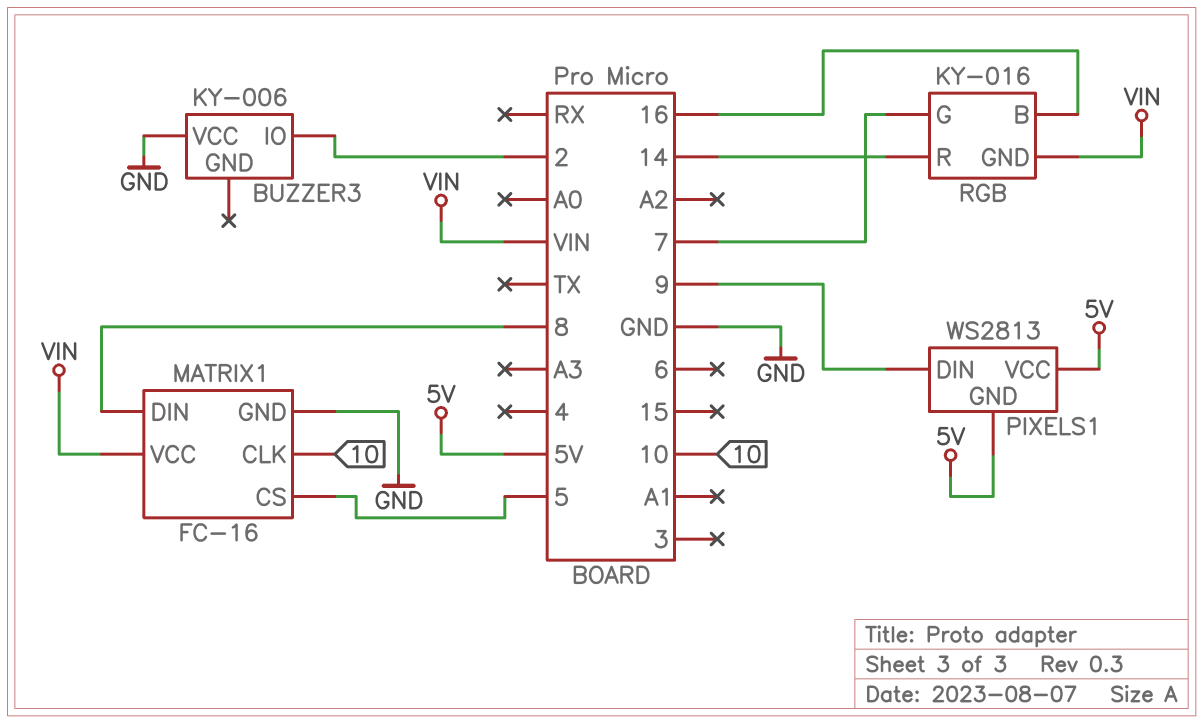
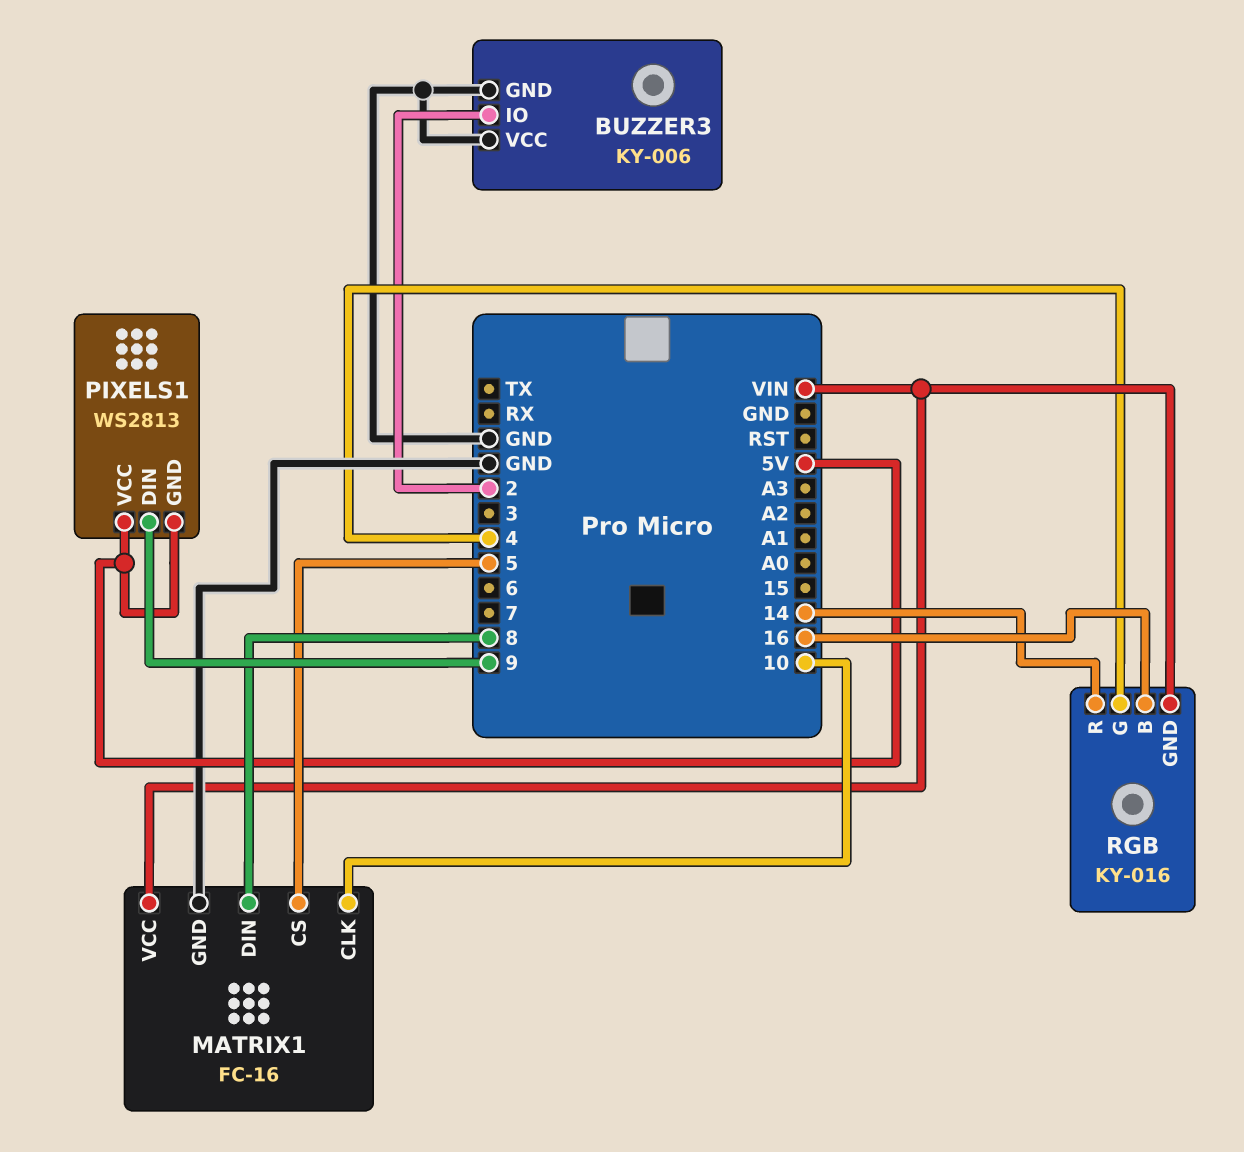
BUZZER3 pin GND: none -> GND
RGB pin G: 7 -> 4

